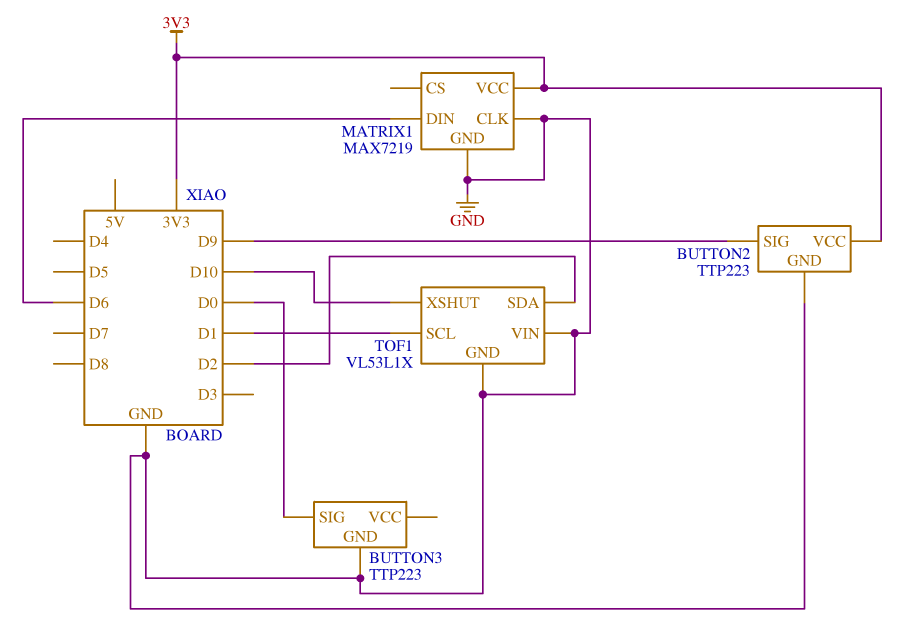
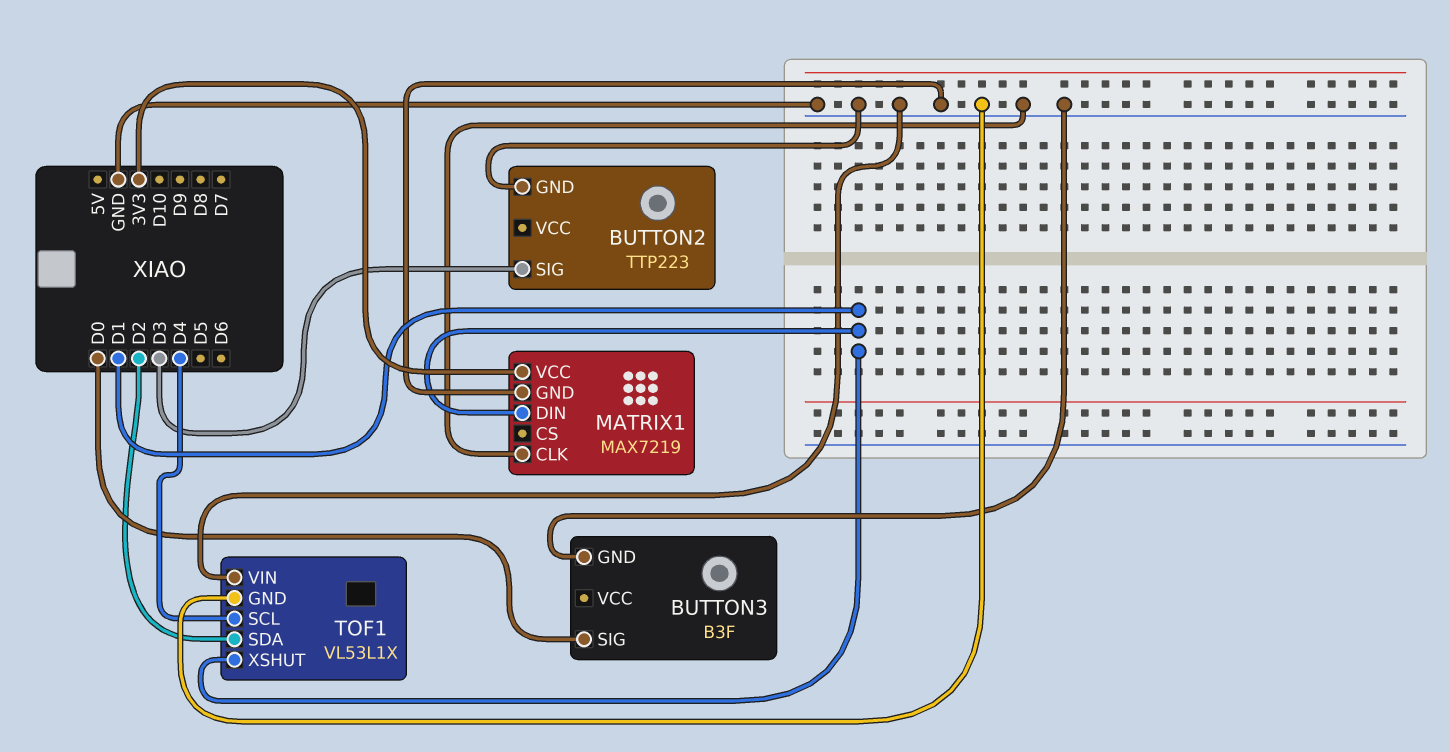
BUTTON2 pin SIG: D9 -> D3
BUTTON2 pin VCC: 3V3 -> none
BUTTON3: TTP223 -> B3F
MATRIX1 pin DIN: D6 -> D1
TOF1 pin SCL: D1 -> D4
TOF1 pin XSHUT: D10 -> D1

